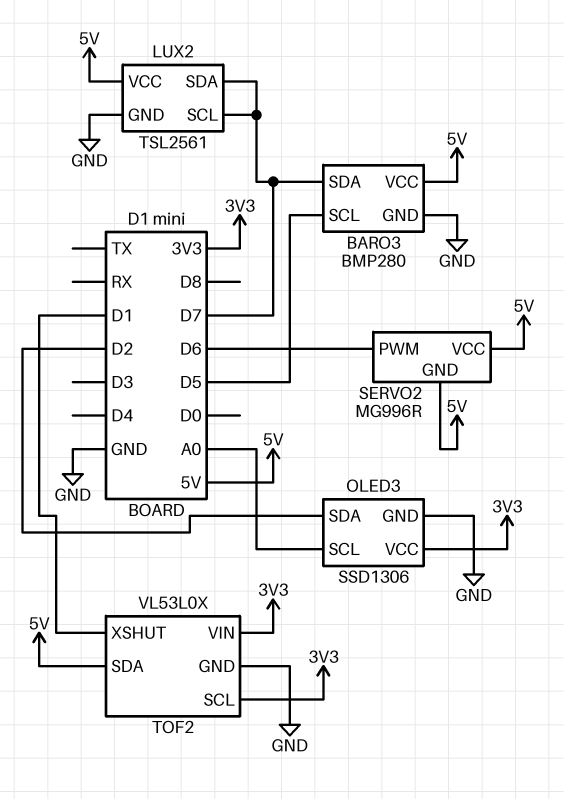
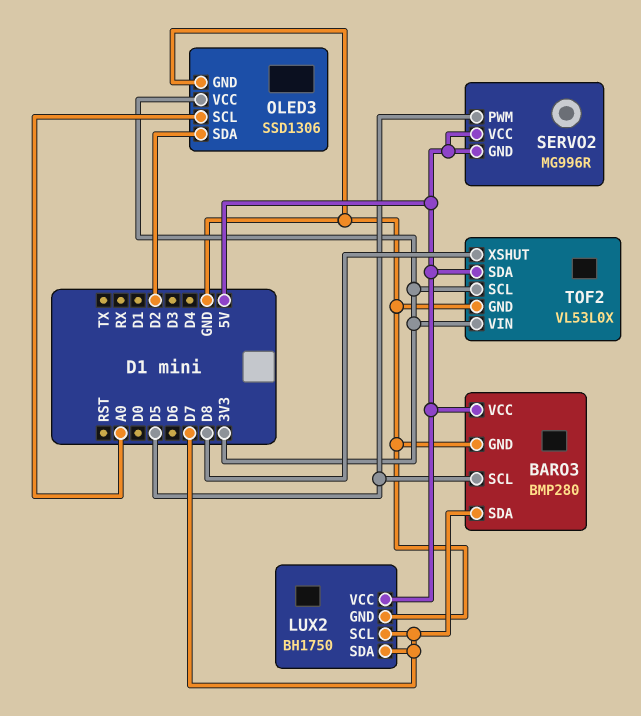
LUX2: TSL2561 -> BH1750
SERVO2 pin PWM: D6 -> D5
TOF2 pin XSHUT: D1 -> D8

